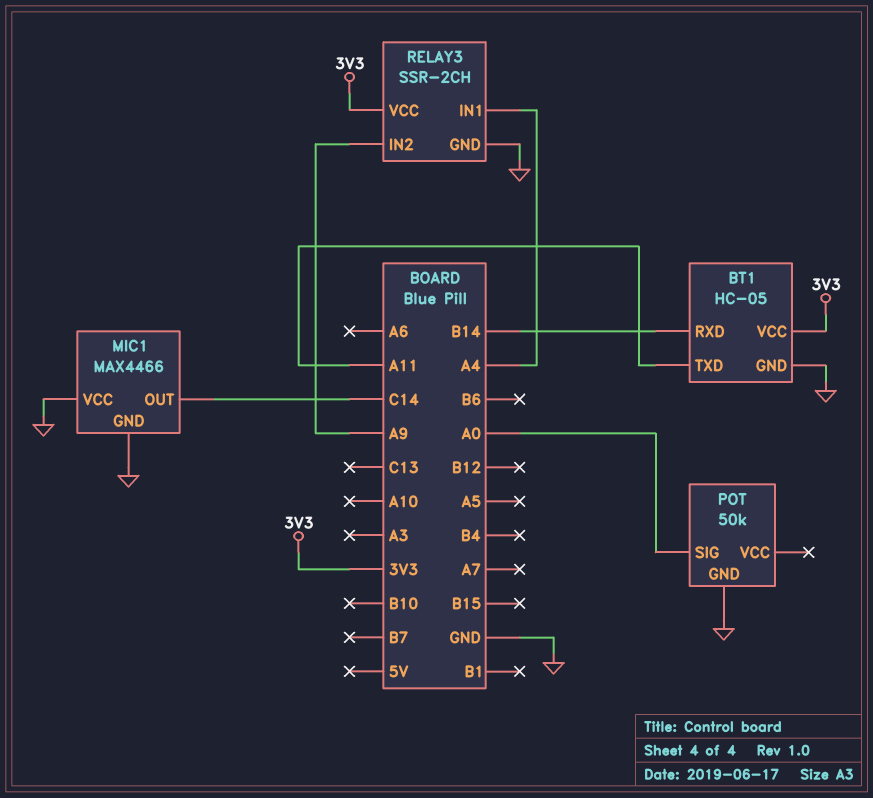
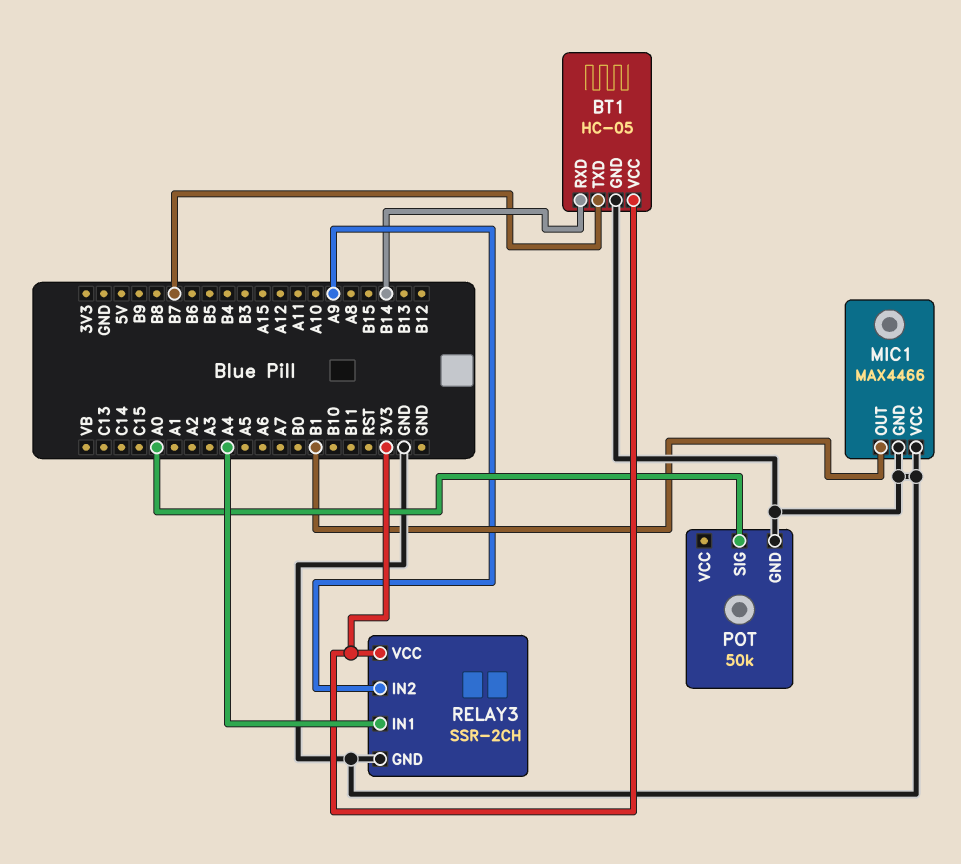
BT1 pin TXD: A11 -> B7
MIC1 pin OUT: C14 -> B1

